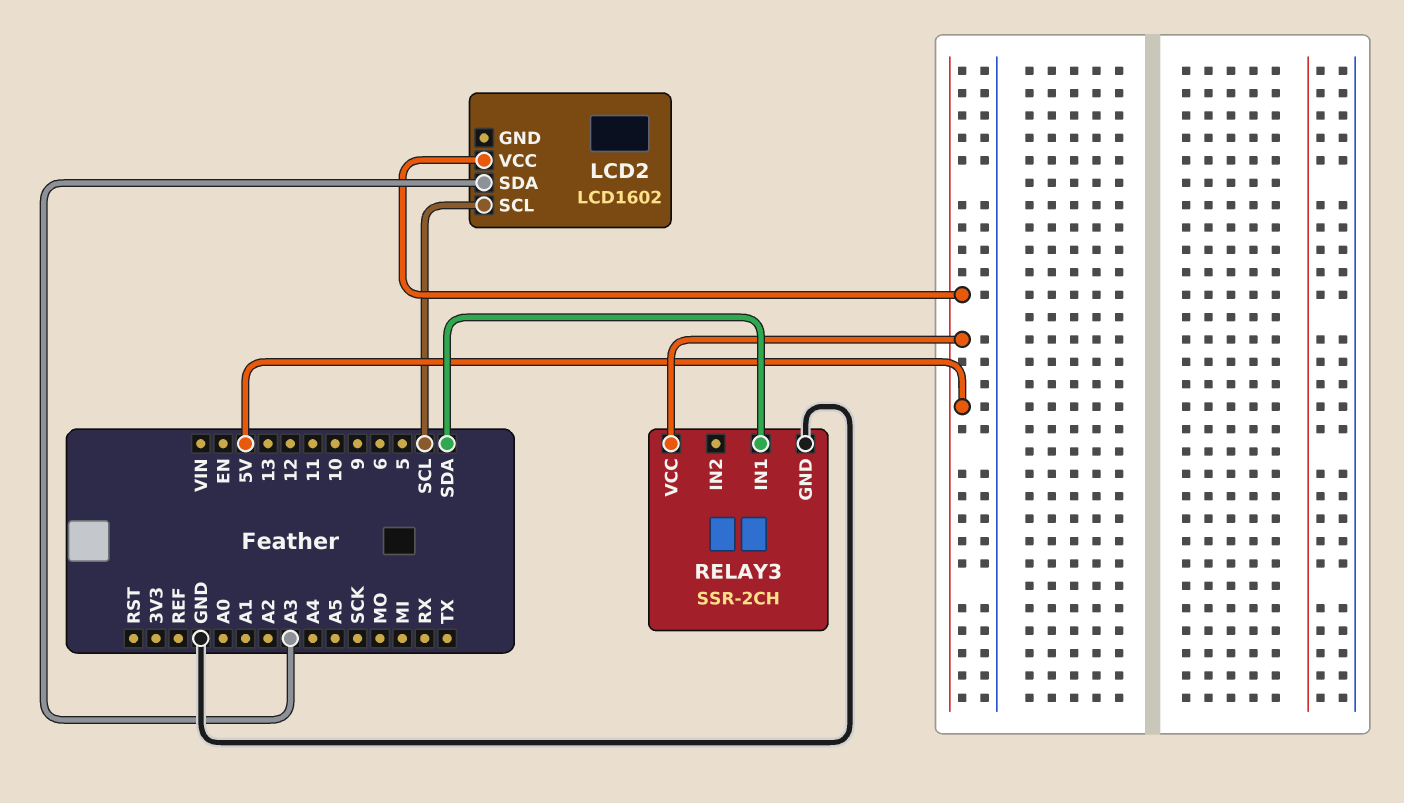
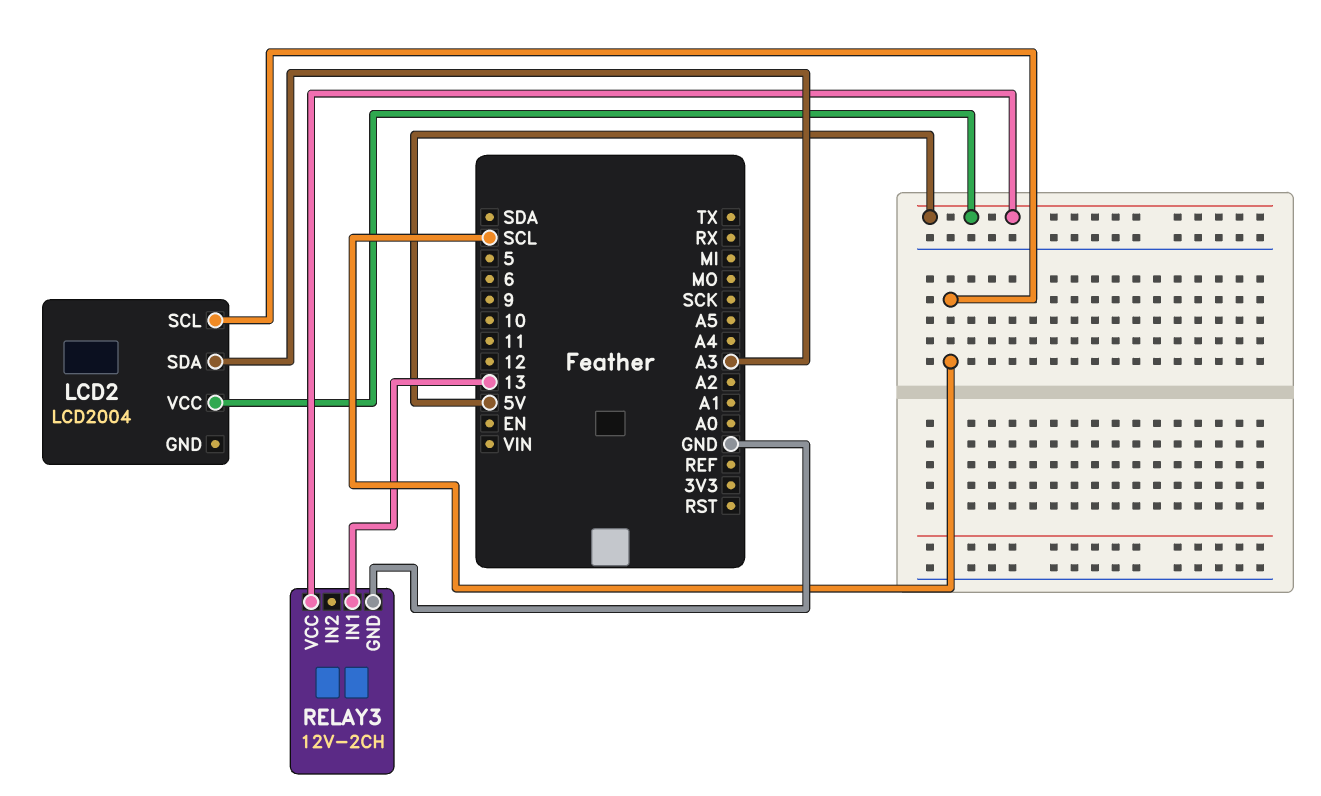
LCD2: LCD1602 -> LCD2004
RELAY3: SSR-2CH -> 12V-2CH
RELAY3 pin IN1: SDA -> 13

